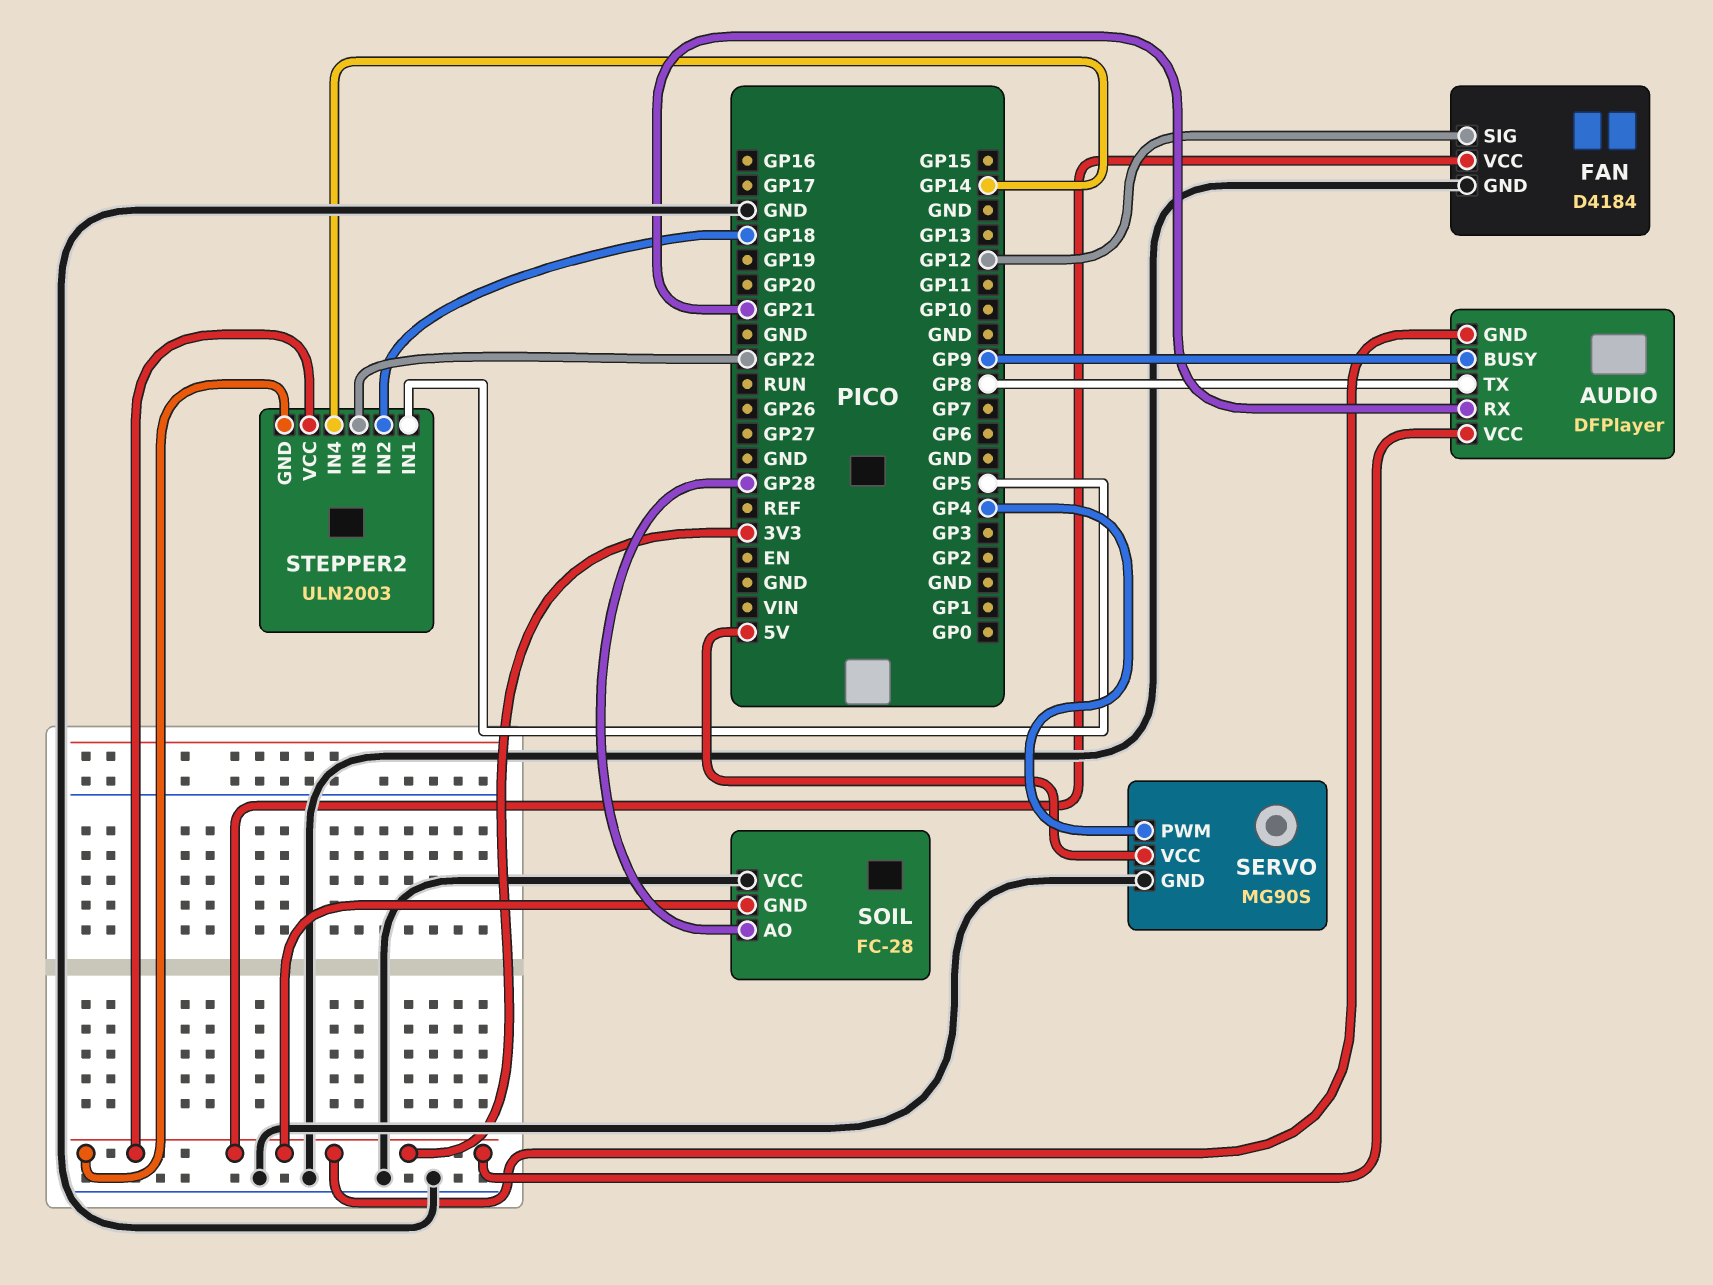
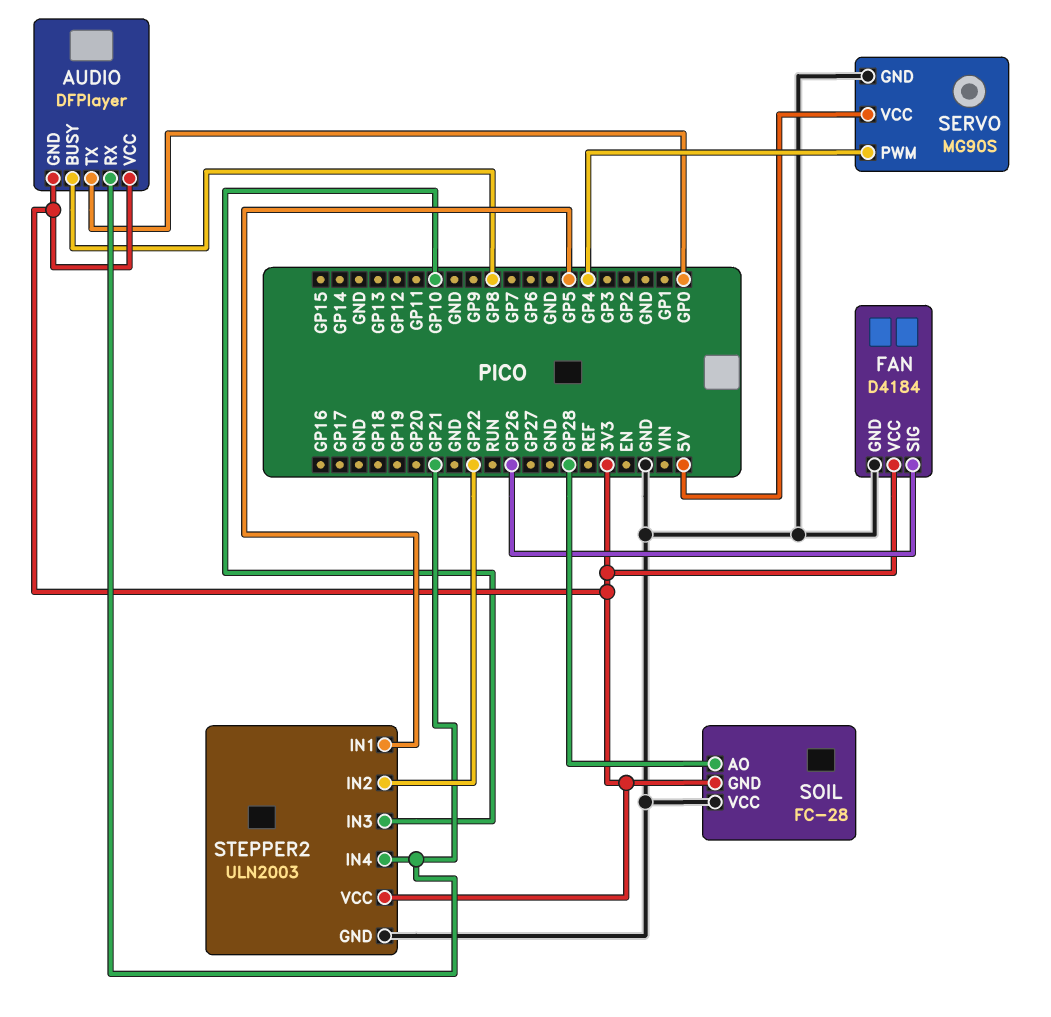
AUDIO pin BUSY: GP9 -> GP8
AUDIO pin TX: GP8 -> GP0
FAN pin SIG: GP12 -> GP26
STEPPER2 pin GND: 3V3 -> GND
STEPPER2 pin IN2: GP18 -> GP22
STEPPER2 pin IN3: GP22 -> GP10
STEPPER2 pin IN4: GP14 -> GP21

